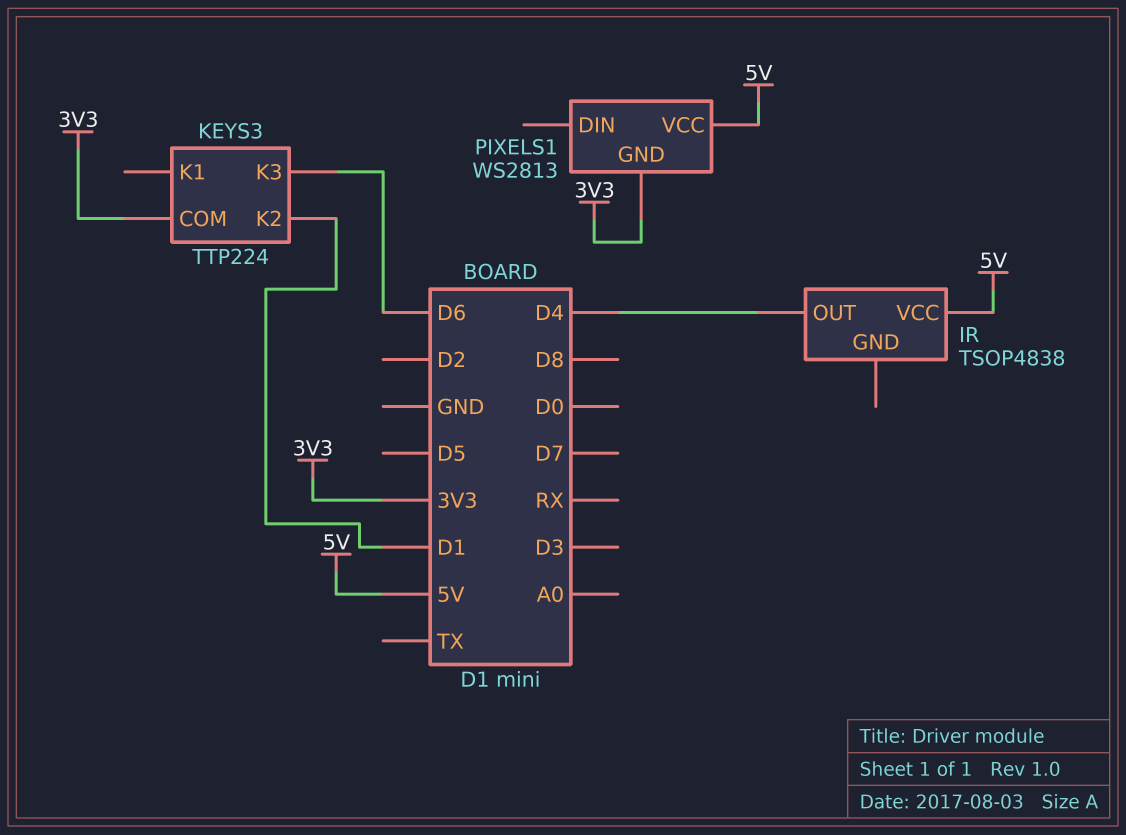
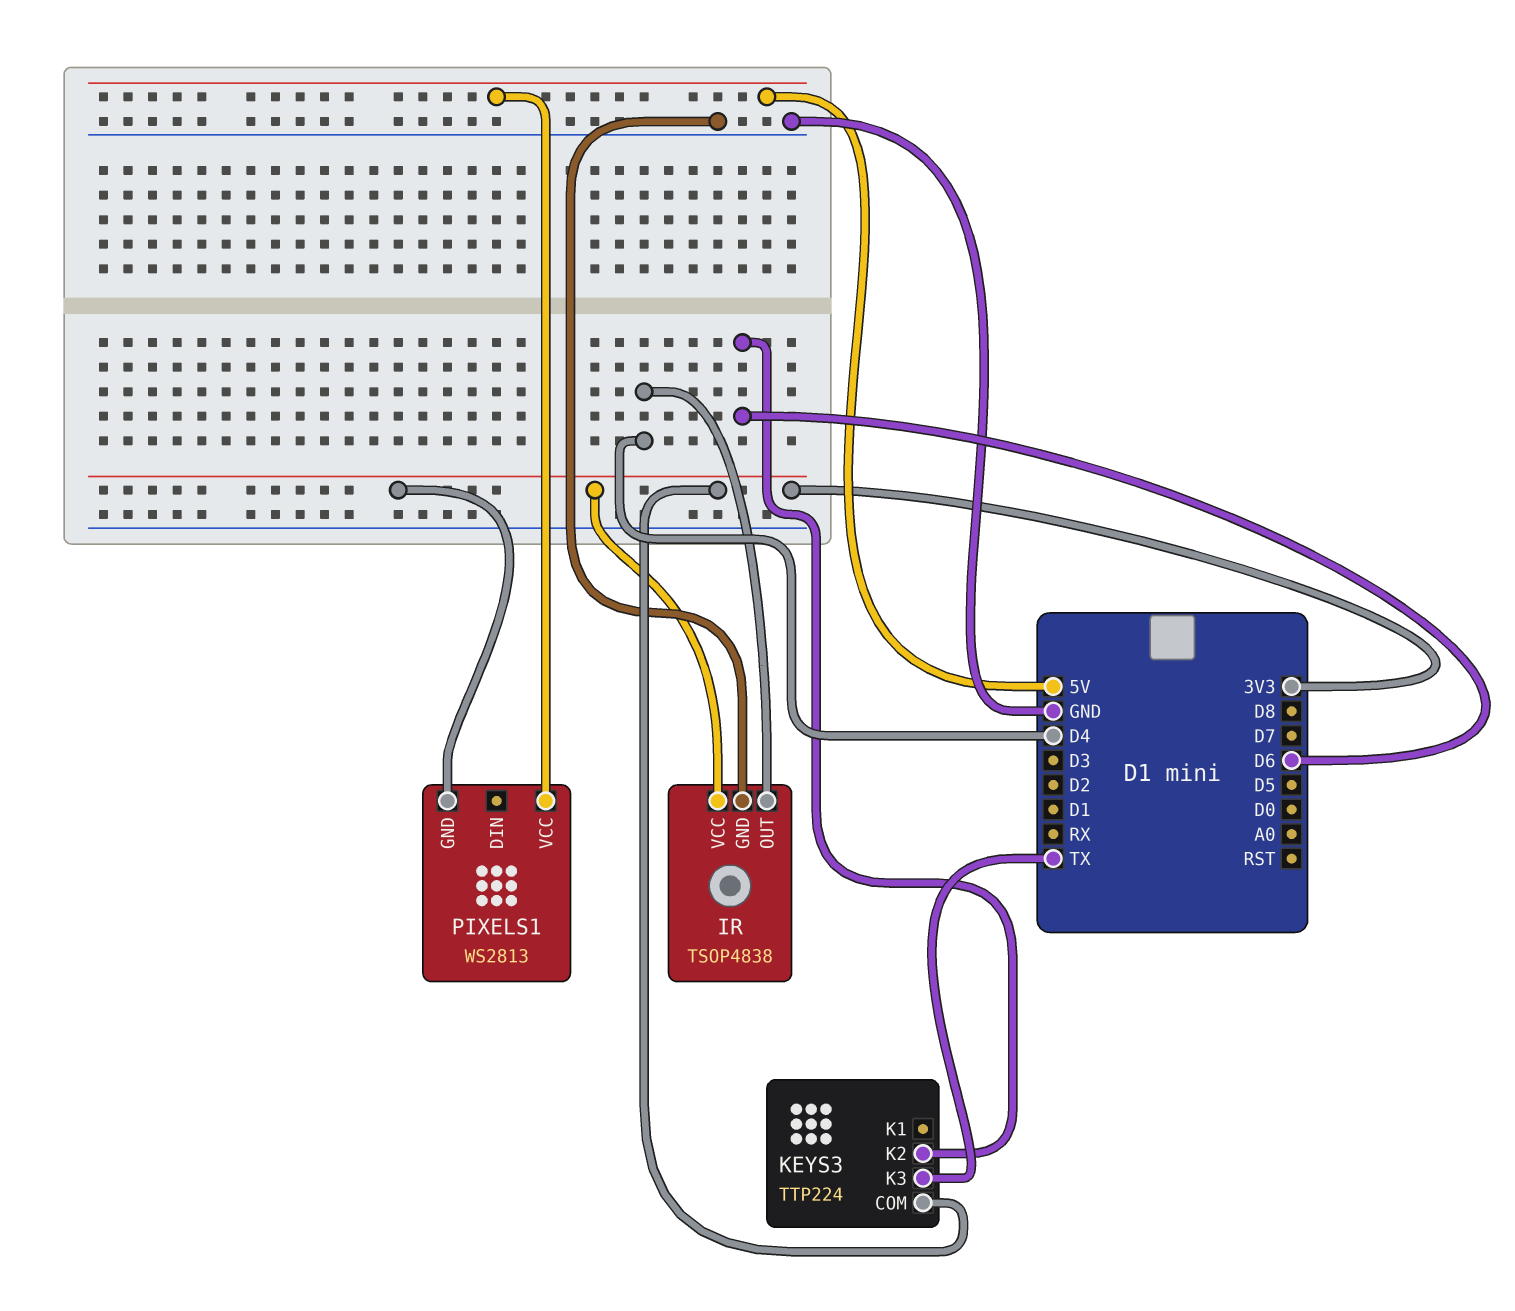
IR pin GND: none -> GND
IR pin VCC: 5V -> 3V3
KEYS3 pin K2: D1 -> D6
KEYS3 pin K3: D6 -> TX

